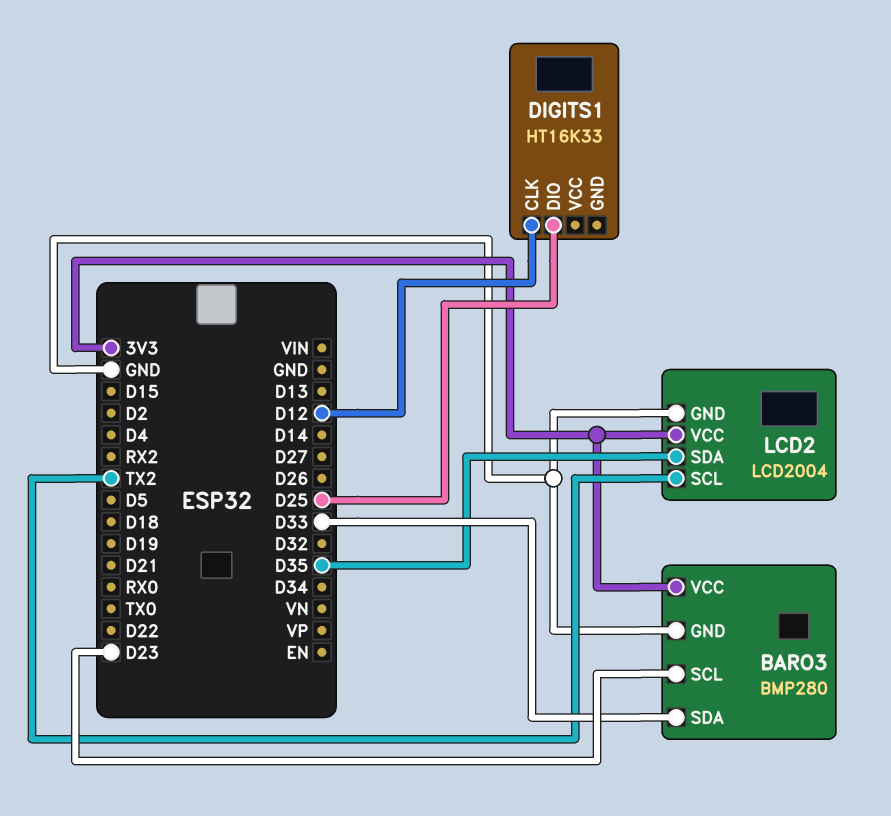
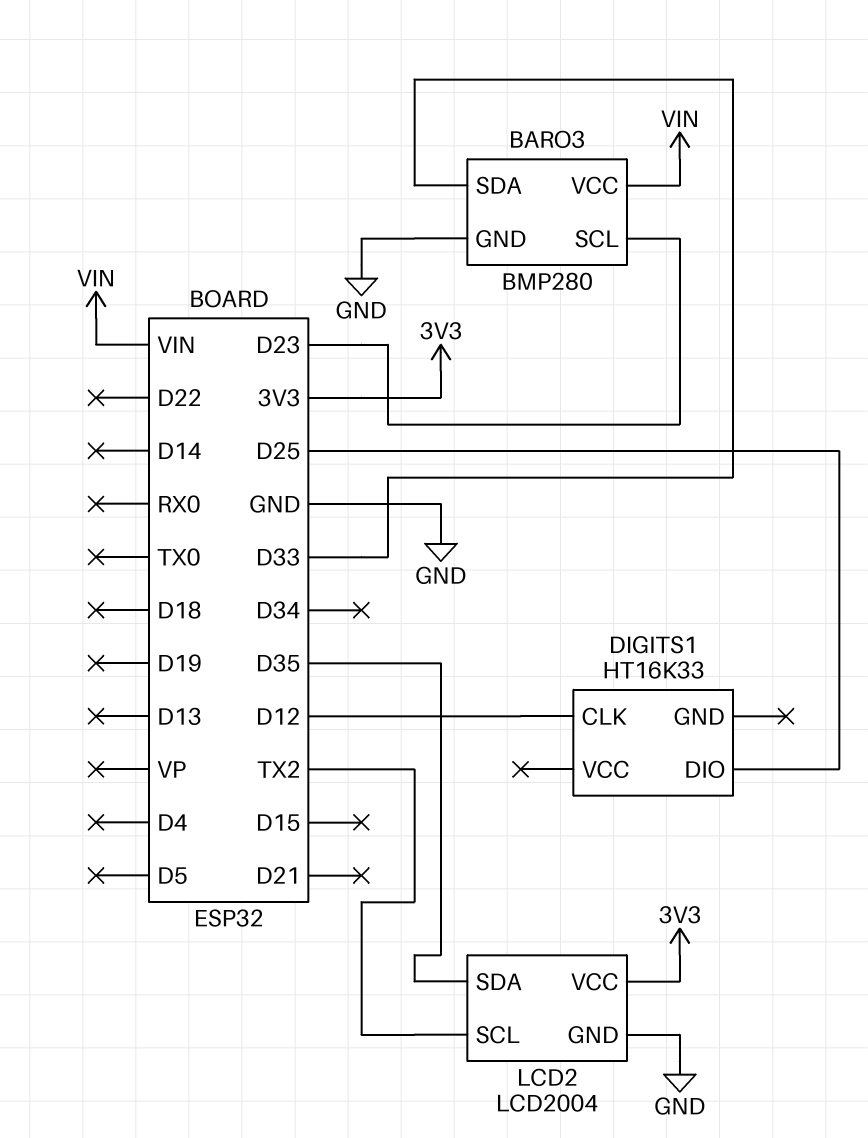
BARO3 pin VCC: 3V3 -> VIN

